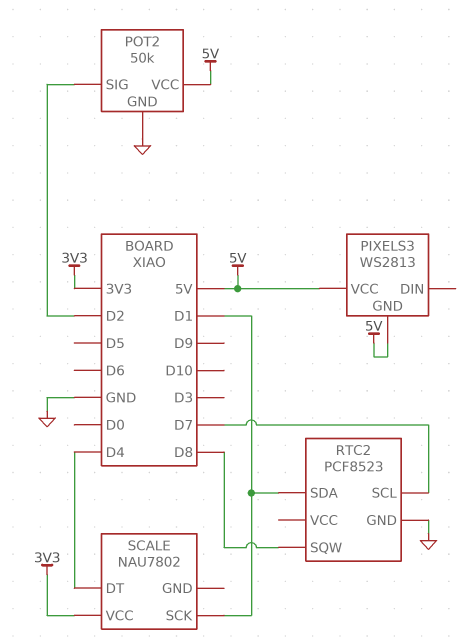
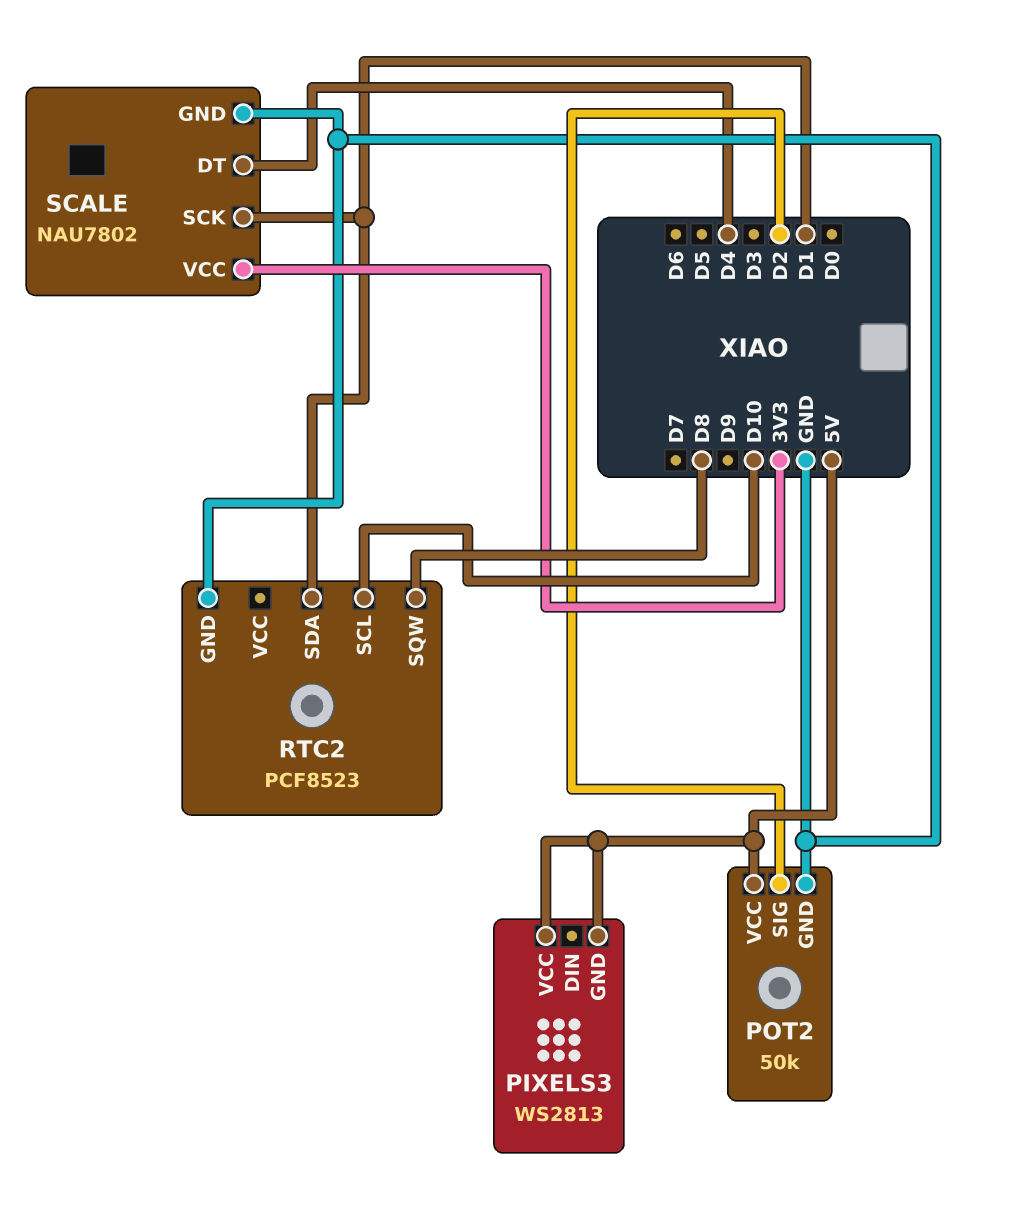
RTC2 pin SCL: D7 -> D10
SCALE pin GND: none -> GND

